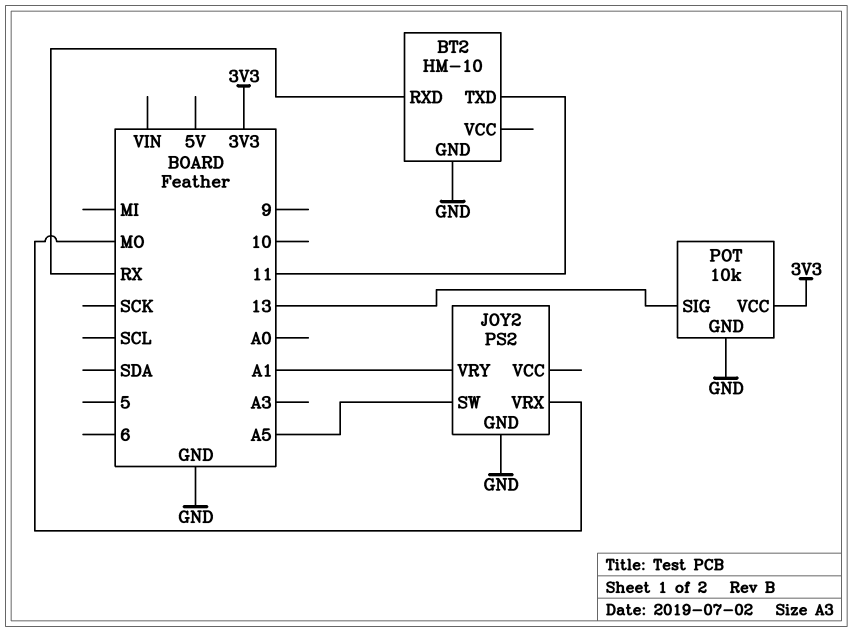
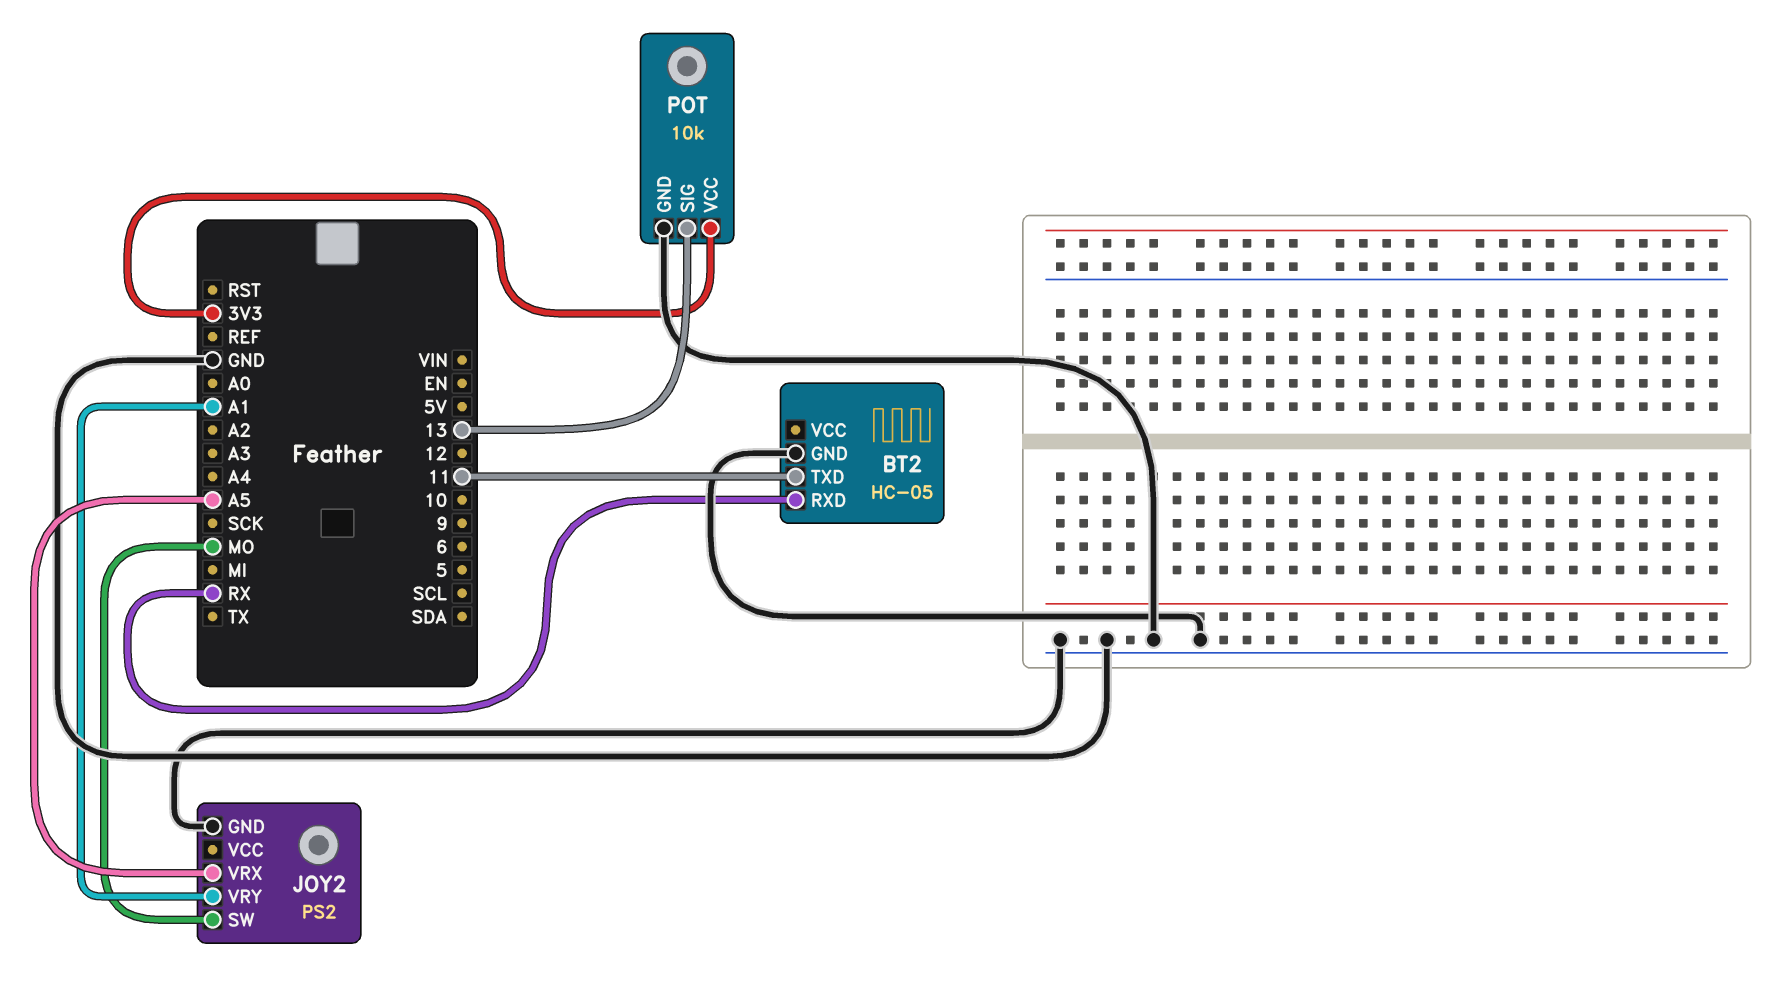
BT2: HM-10 -> HC-05
JOY2 pin SW: A5 -> MO
JOY2 pin VRX: MO -> A5

